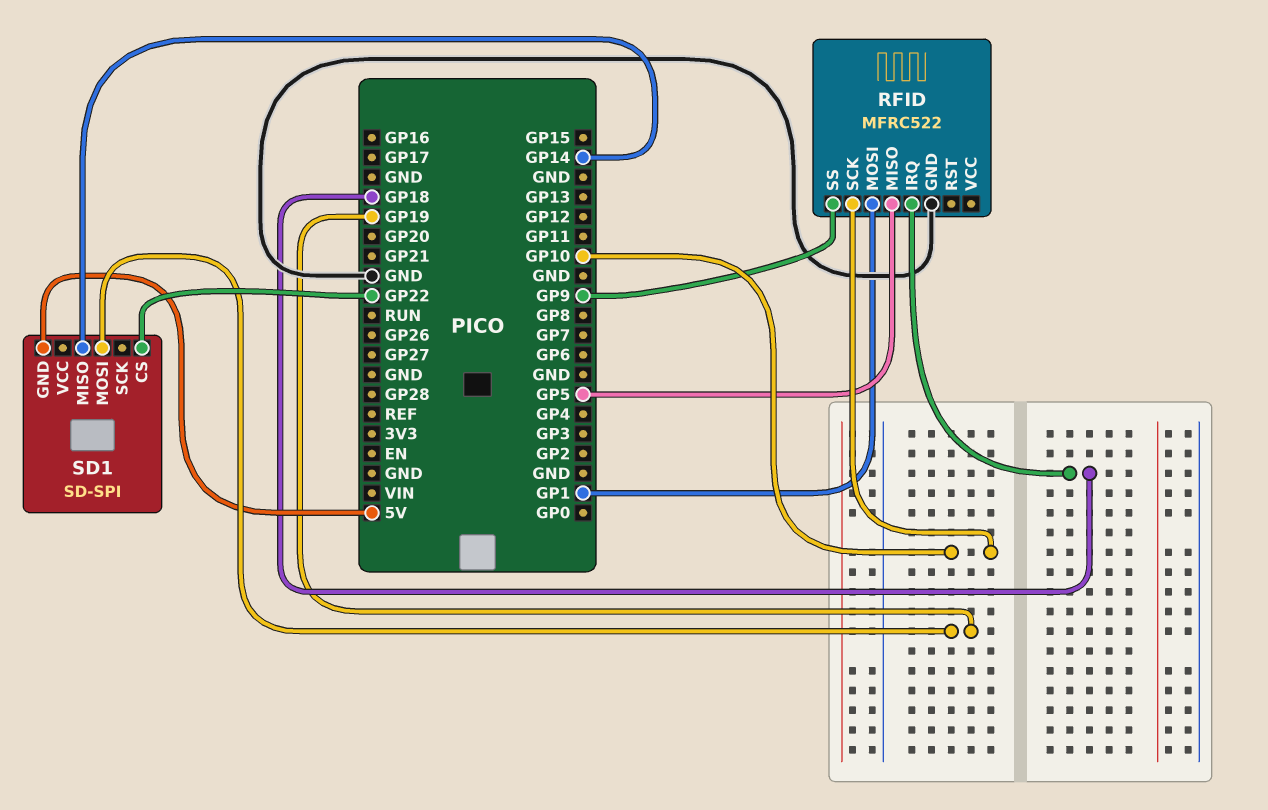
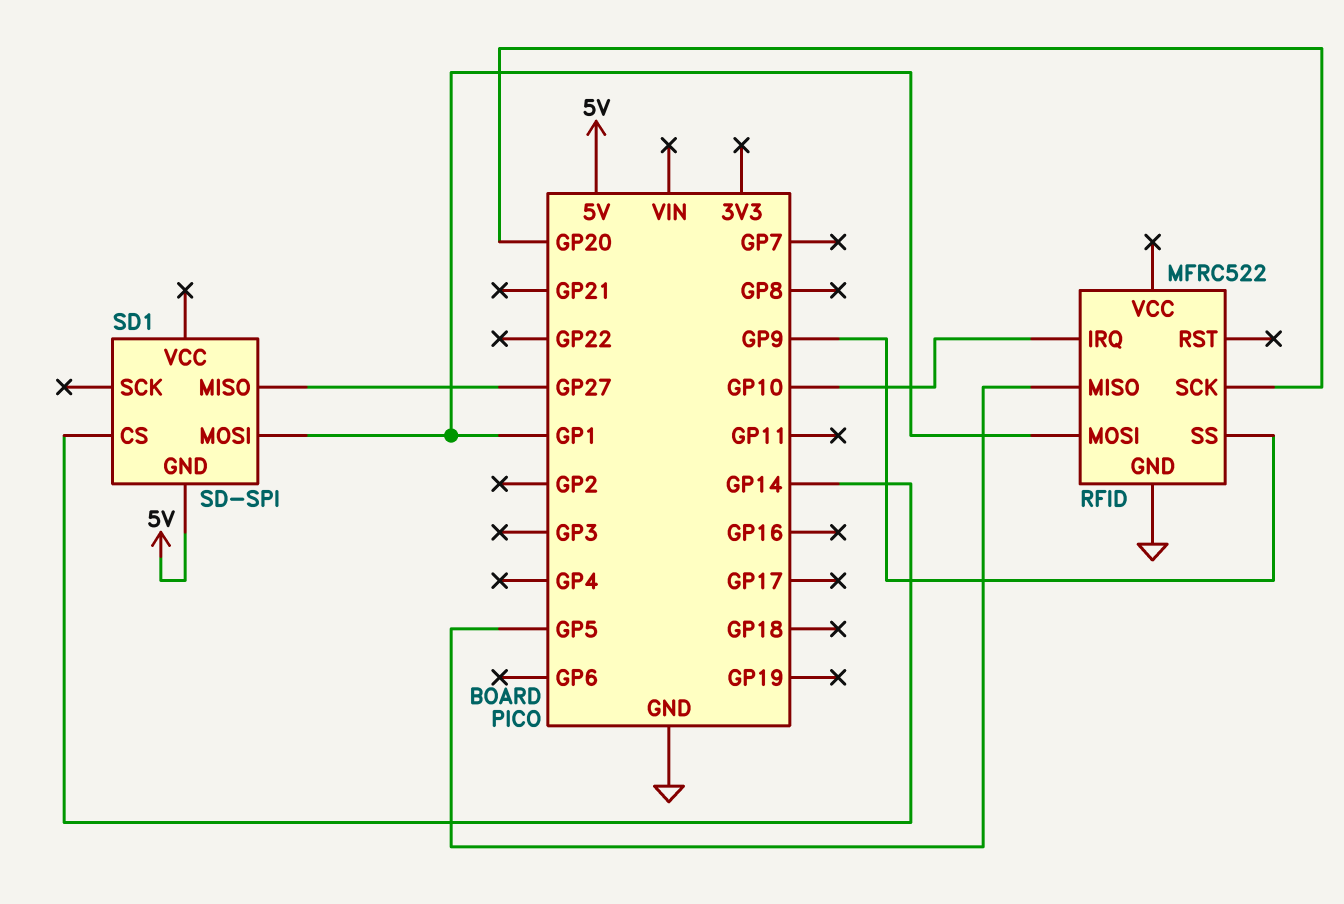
RFID pin IRQ: GP18 -> GP10
RFID pin SCK: GP10 -> GP20
SD1 pin CS: GP22 -> GP14
SD1 pin MISO: GP14 -> GP27
SD1 pin MOSI: GP19 -> GP1

